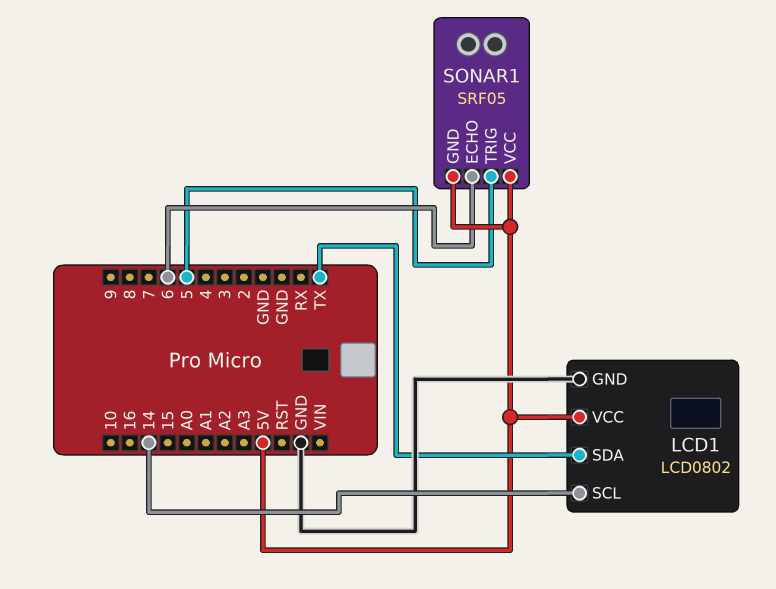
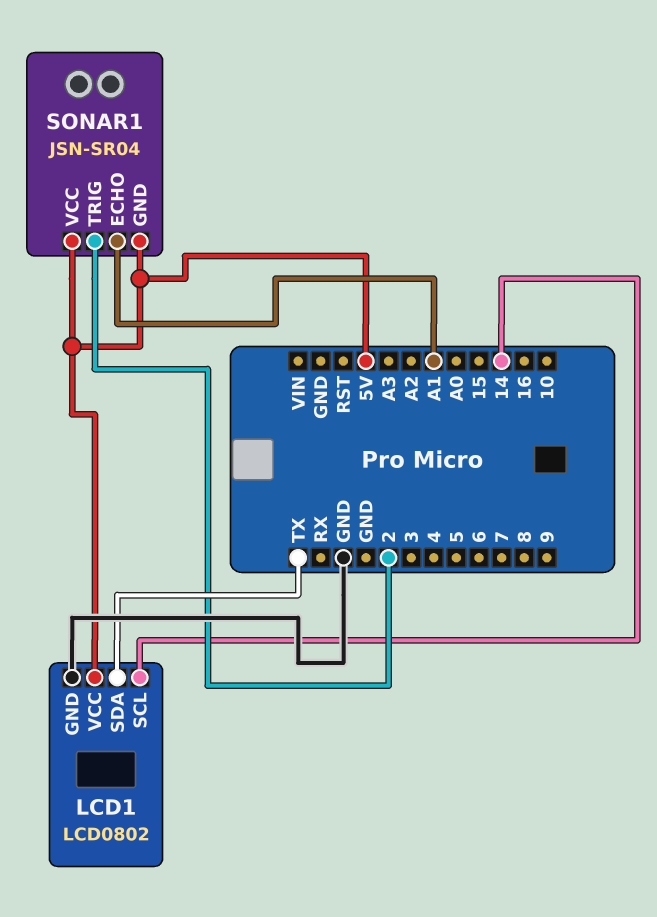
SONAR1: SRF05 -> JSN-SR04
SONAR1 pin ECHO: 6 -> A1
SONAR1 pin TRIG: 5 -> 2

